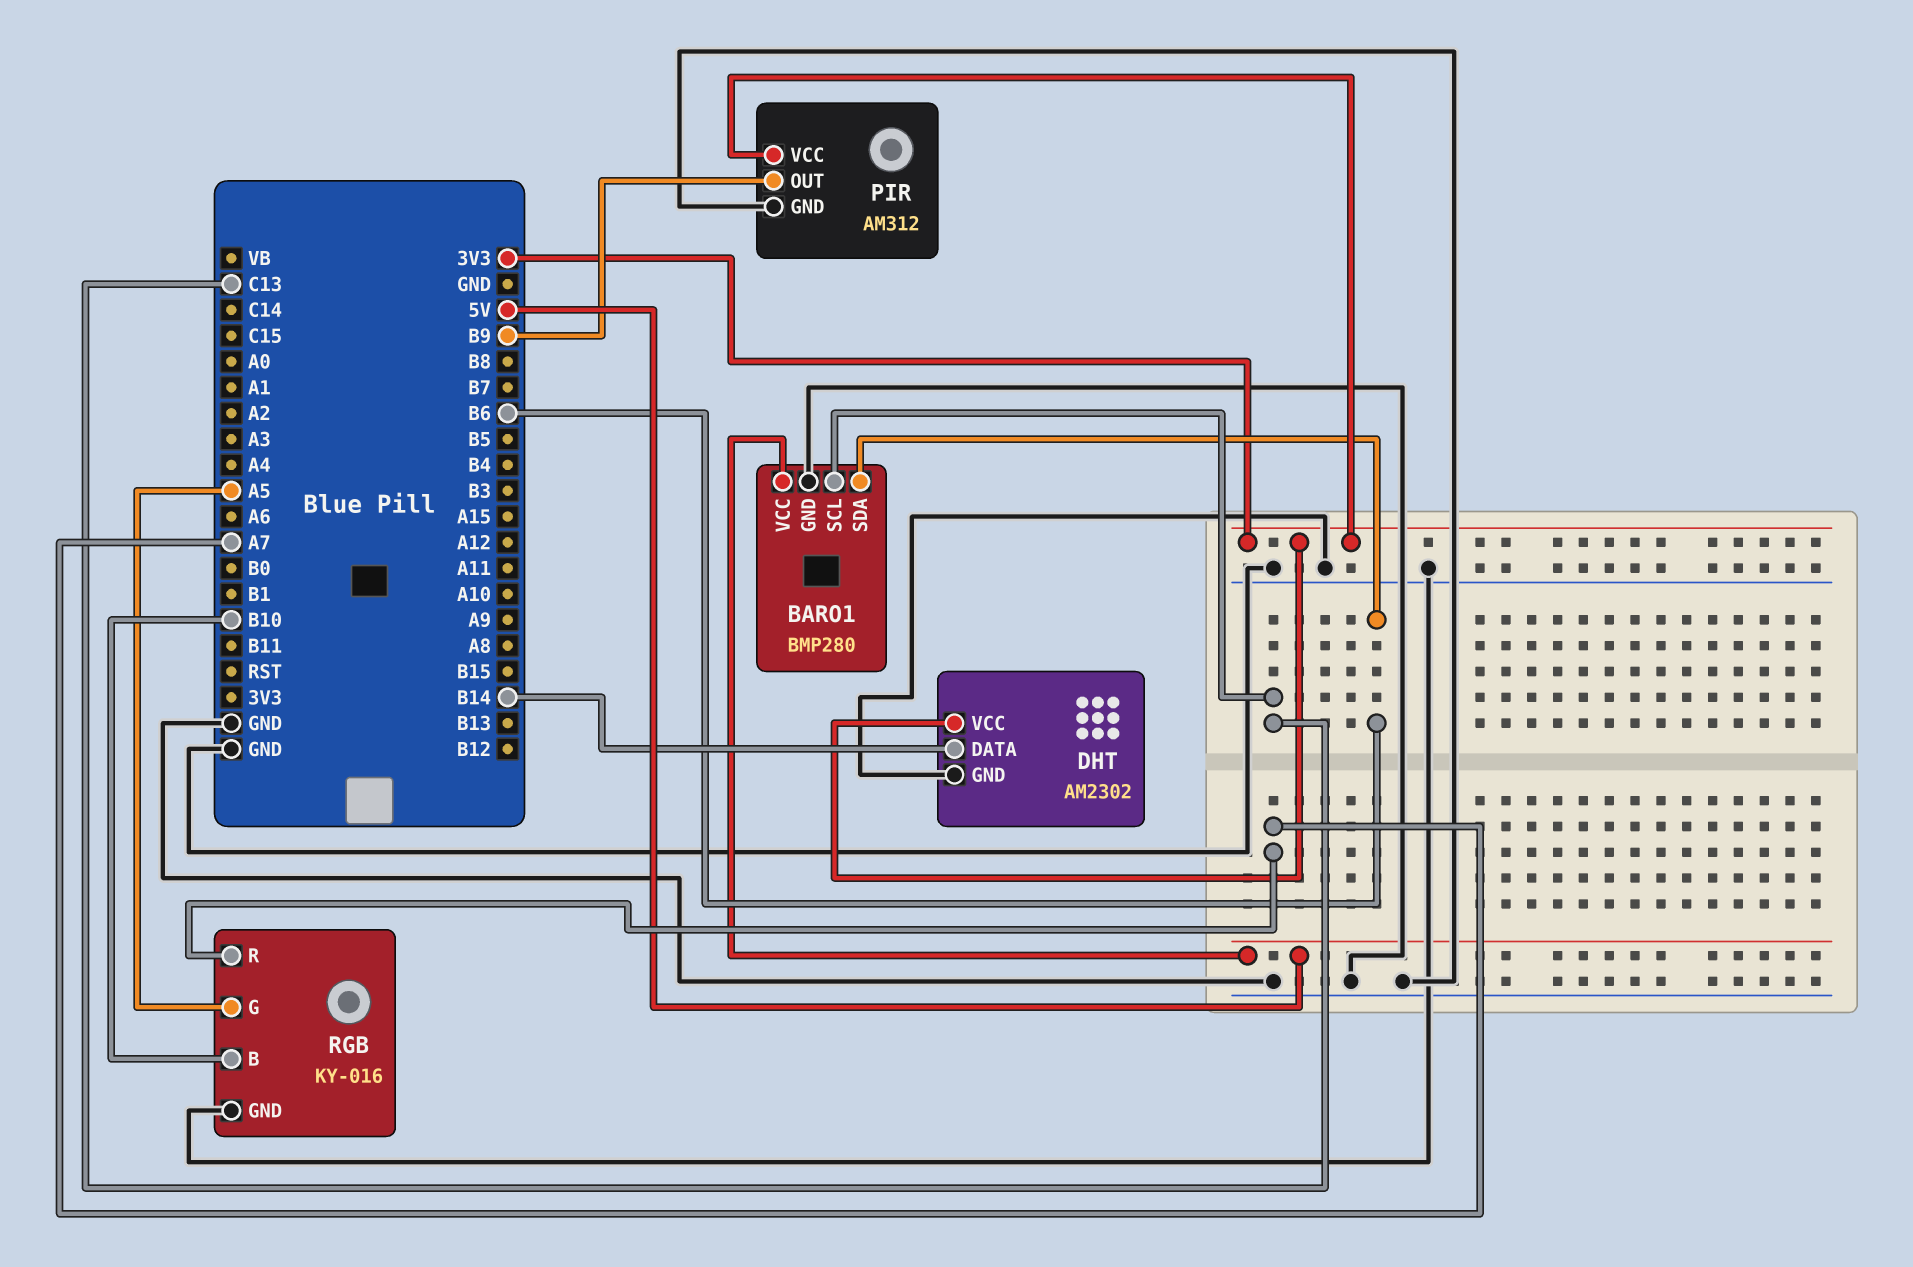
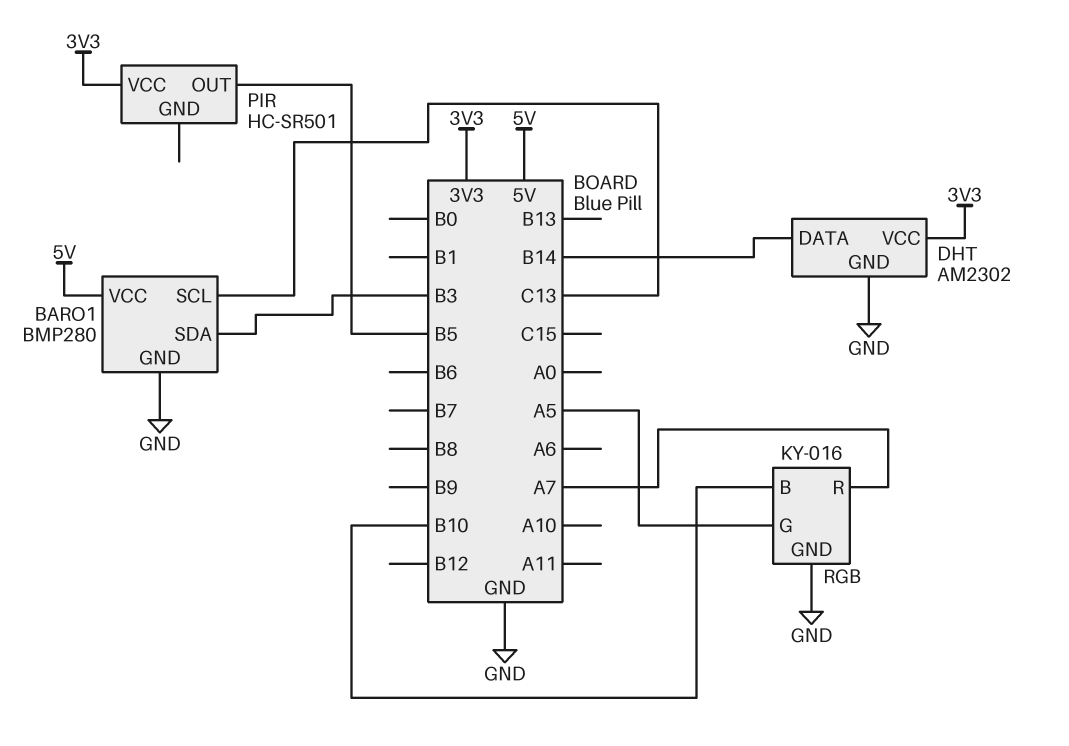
BARO1 pin SDA: B6 -> B3
PIR: AM312 -> HC-SR501
PIR pin GND: GND -> none
PIR pin OUT: B9 -> B5

